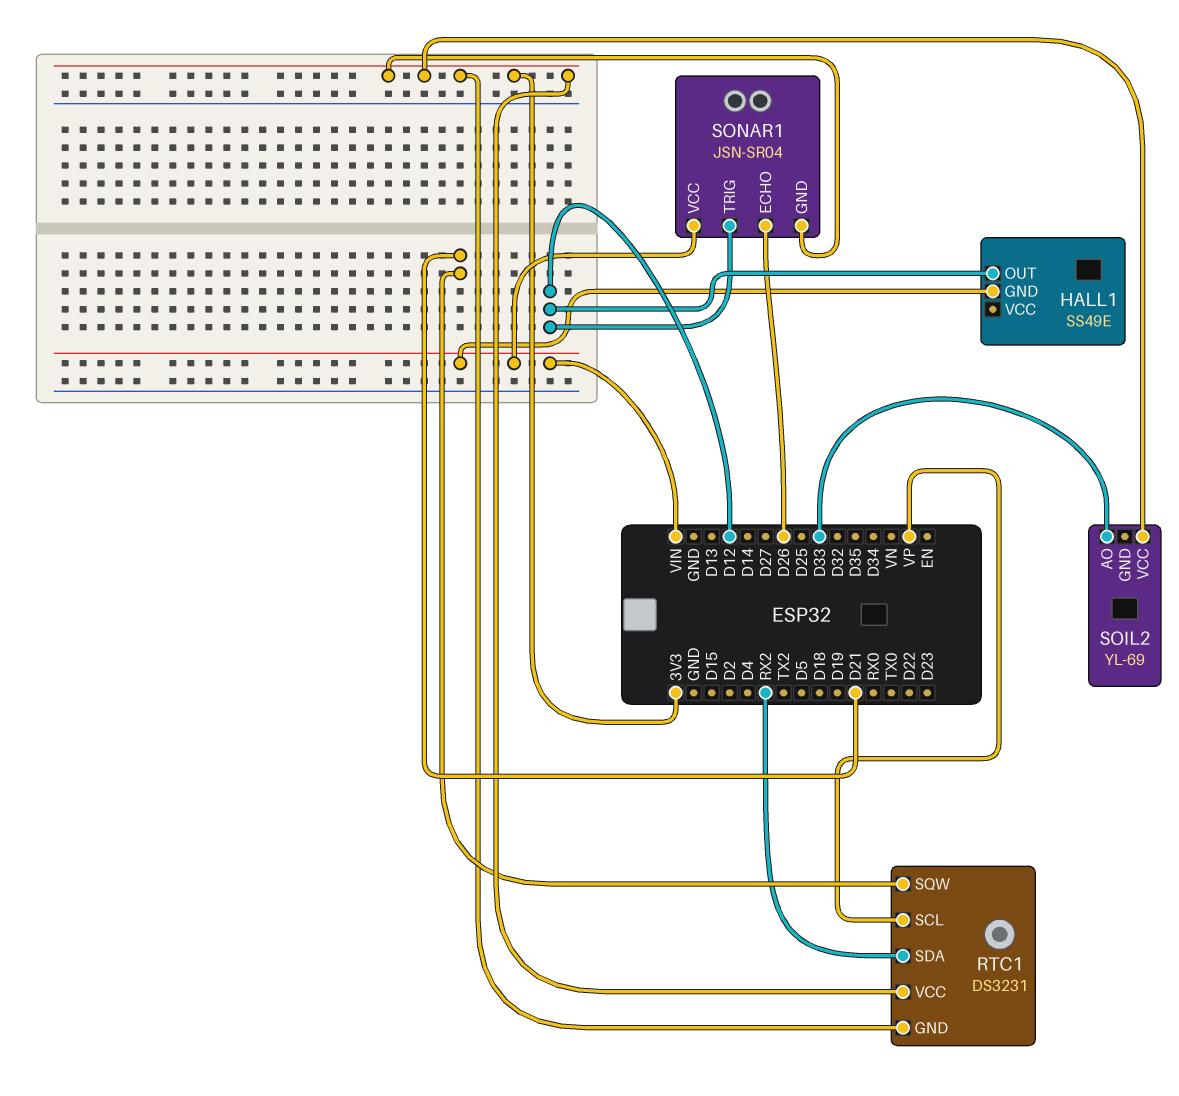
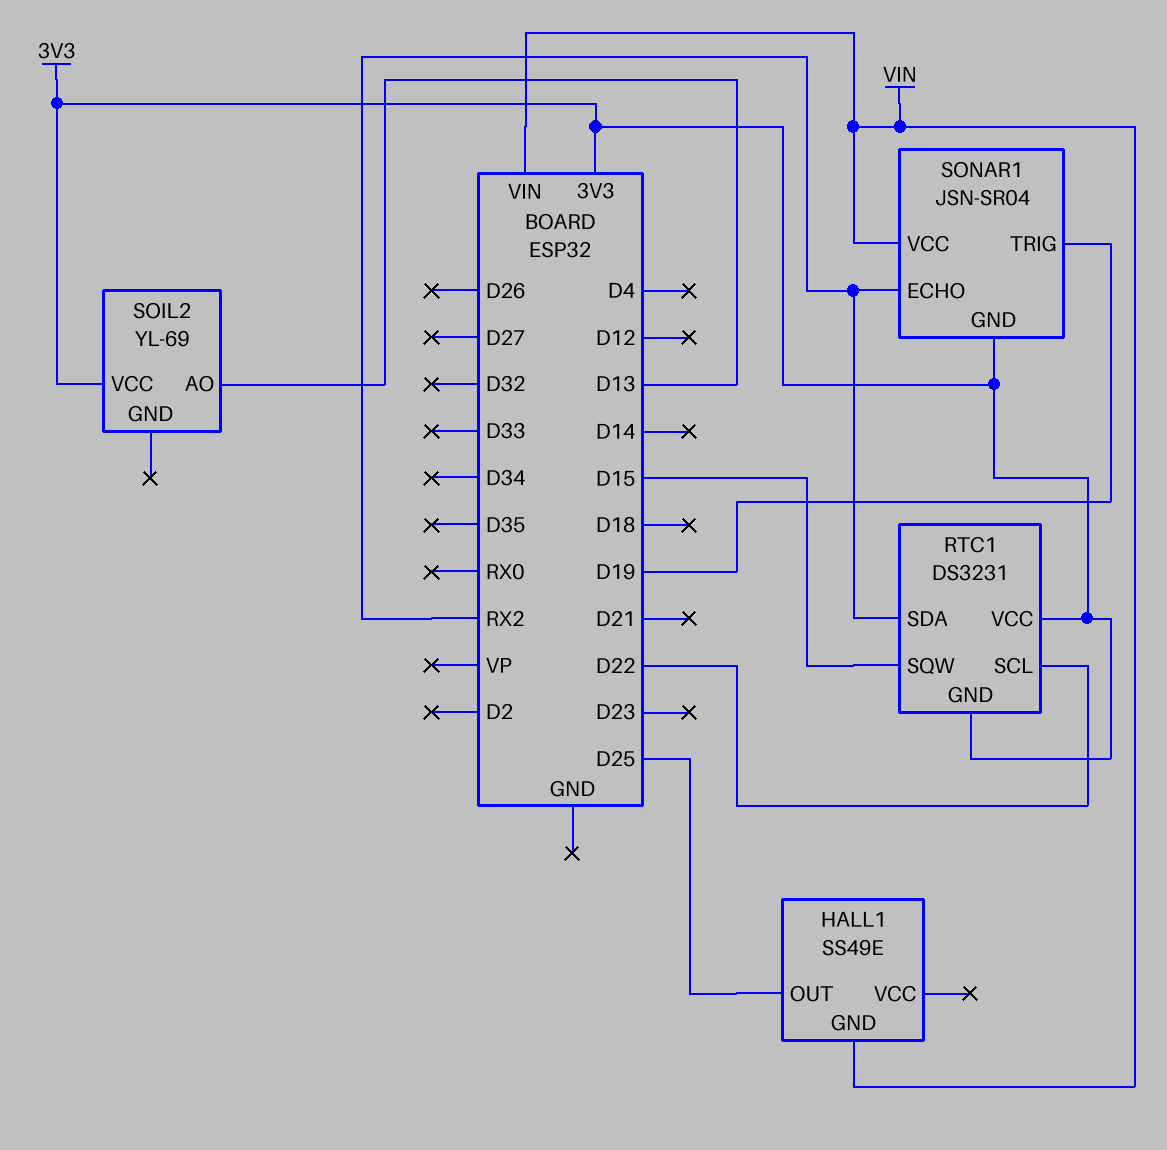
HALL1 pin OUT: D12 -> D25
RTC1 pin SCL: VP -> D22
RTC1 pin SQW: D21 -> D15
SOIL2 pin AO: D33 -> D13
SONAR1 pin ECHO: D26 -> RX2
SONAR1 pin TRIG: D12 -> D19

